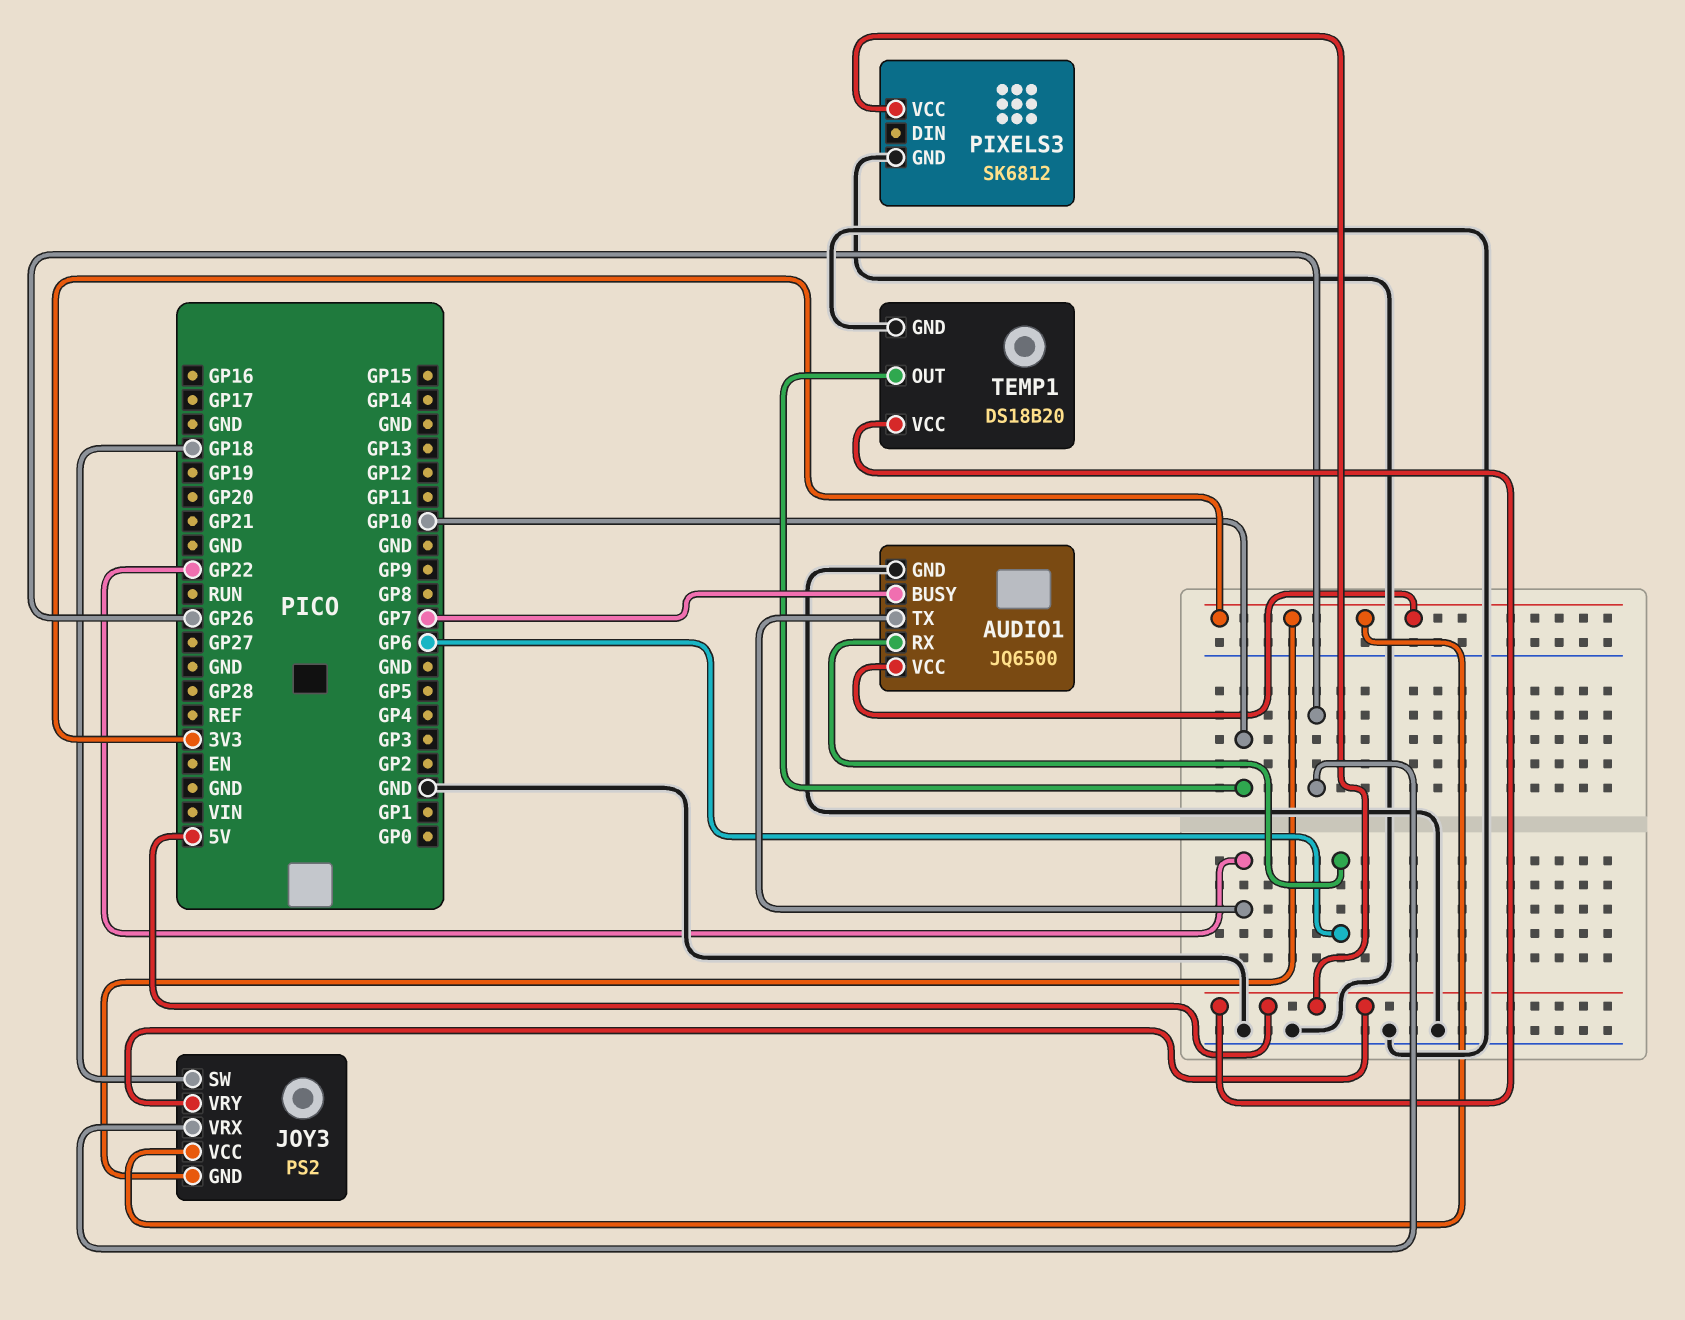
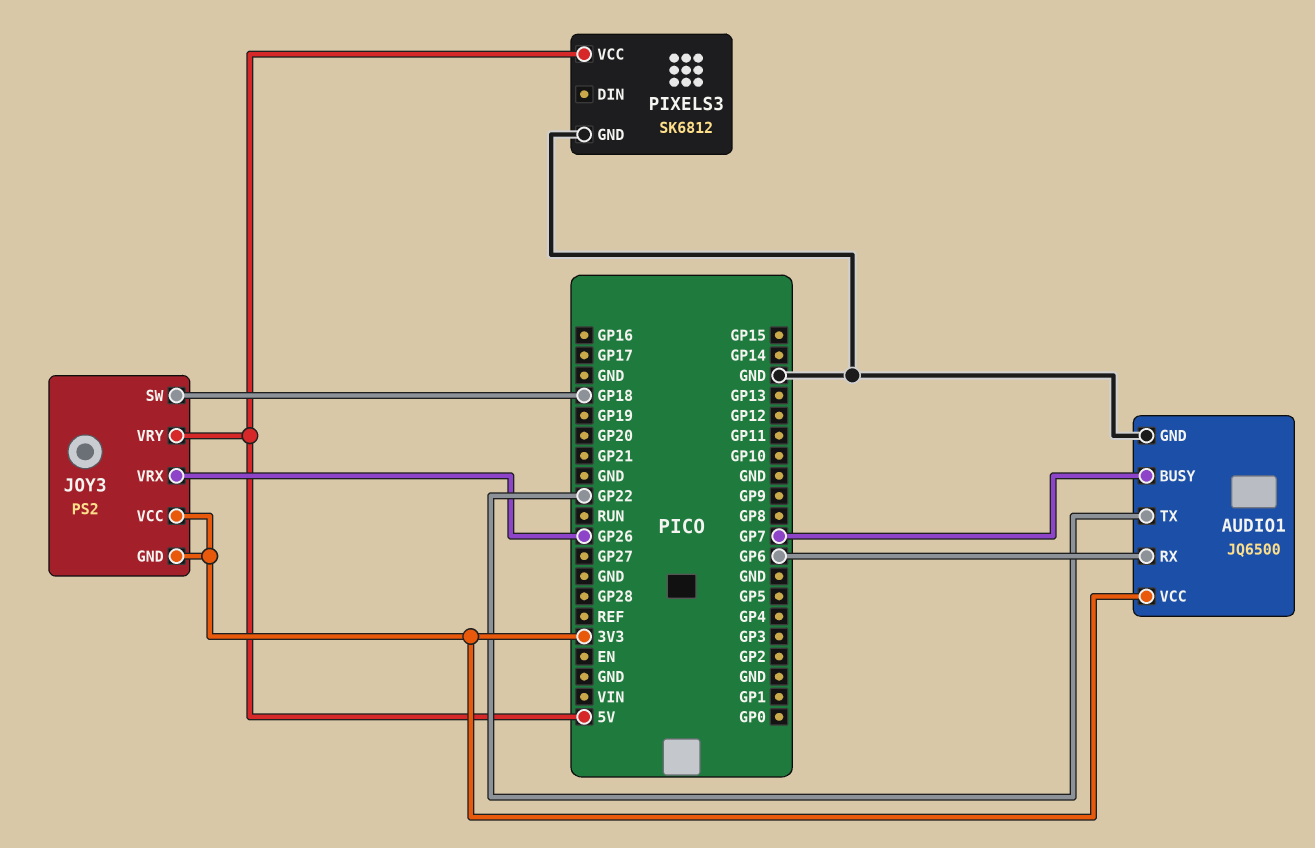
TEMP1: DS18B20 -> none
TEMP1 pin GND: GND -> none
TEMP1 pin OUT: GP10 -> none
TEMP1 pin VCC: 5V -> none

